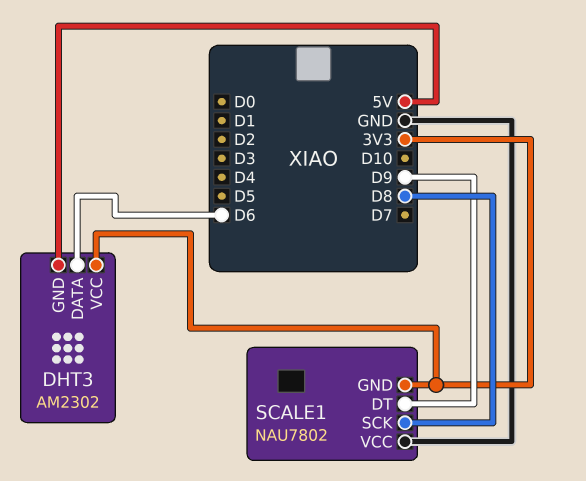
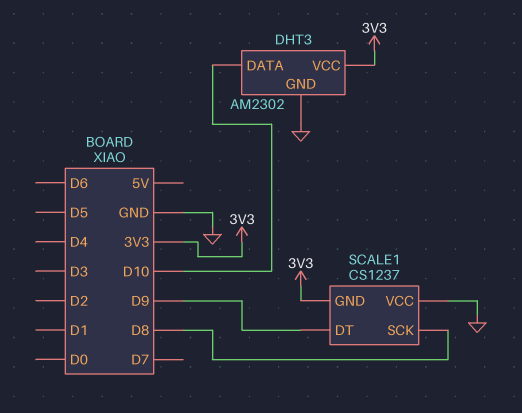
DHT3 pin DATA: D6 -> D10
DHT3 pin GND: 5V -> GND
SCALE1: NAU7802 -> CS1237

